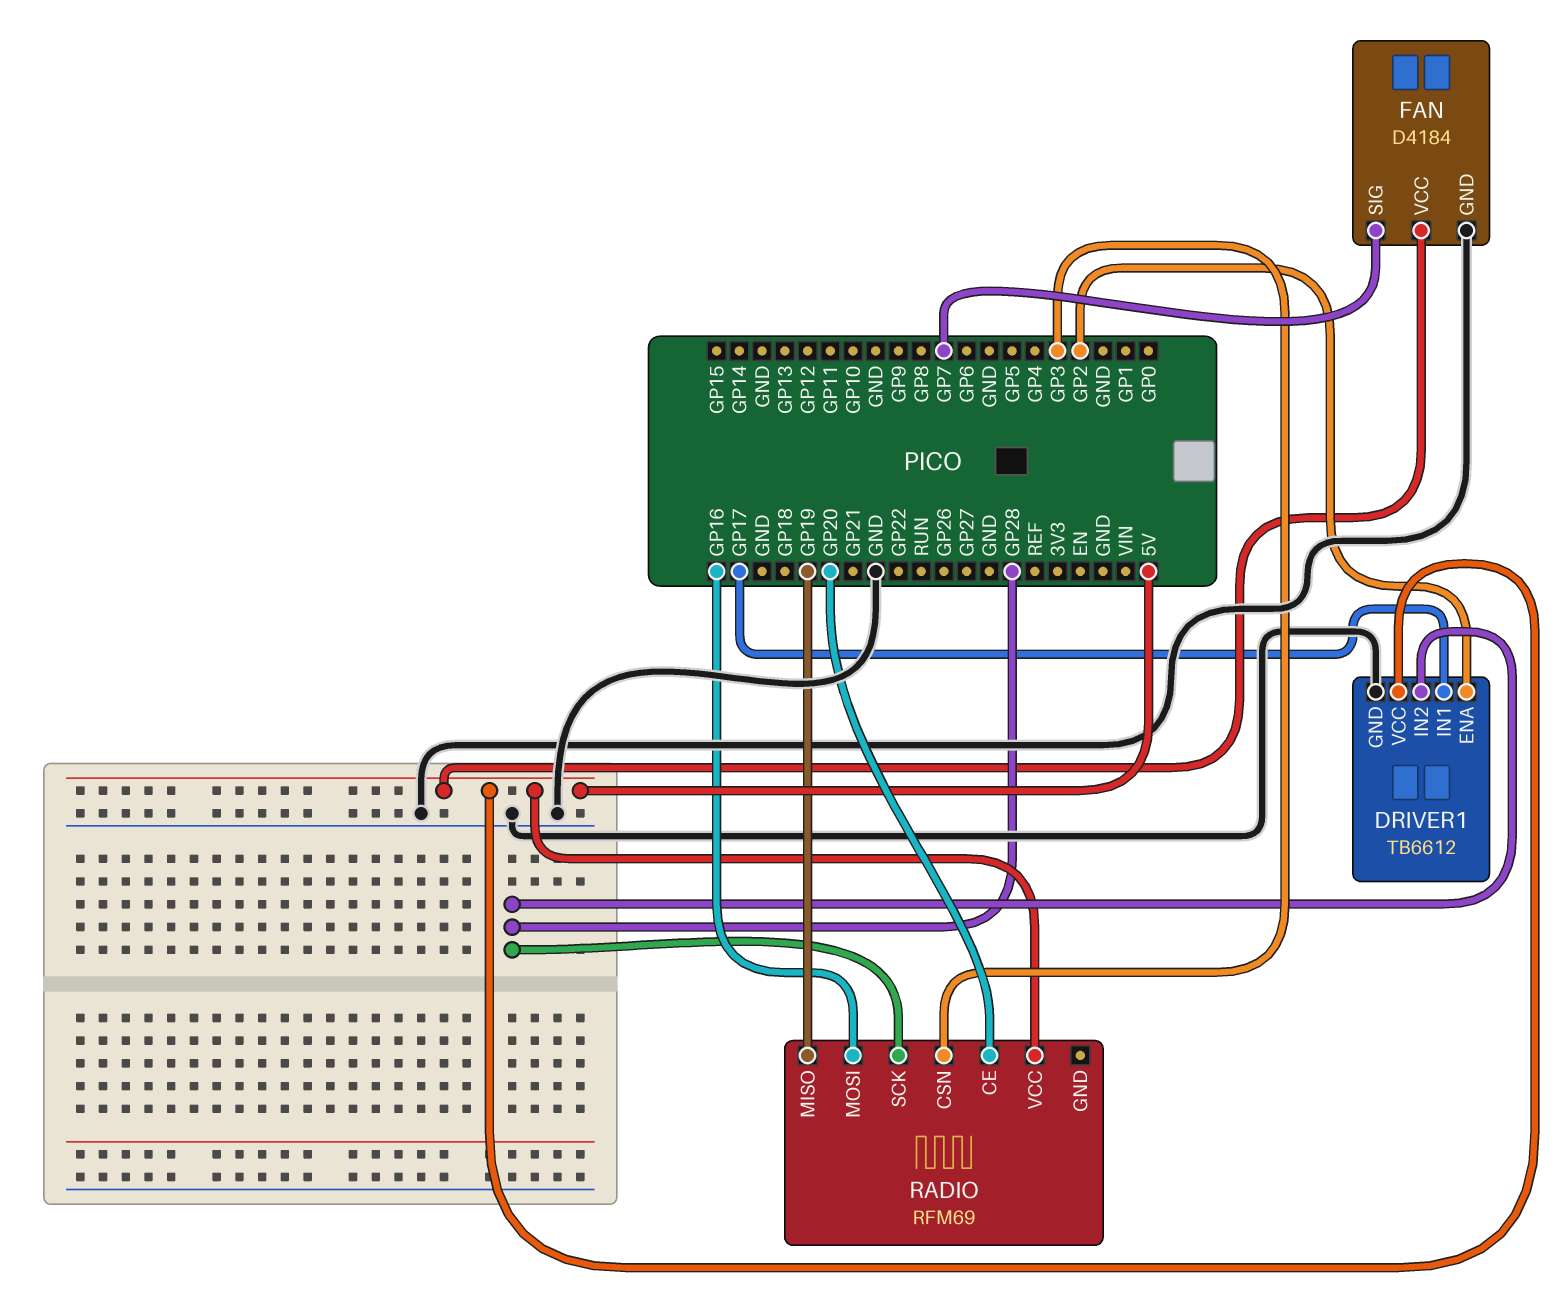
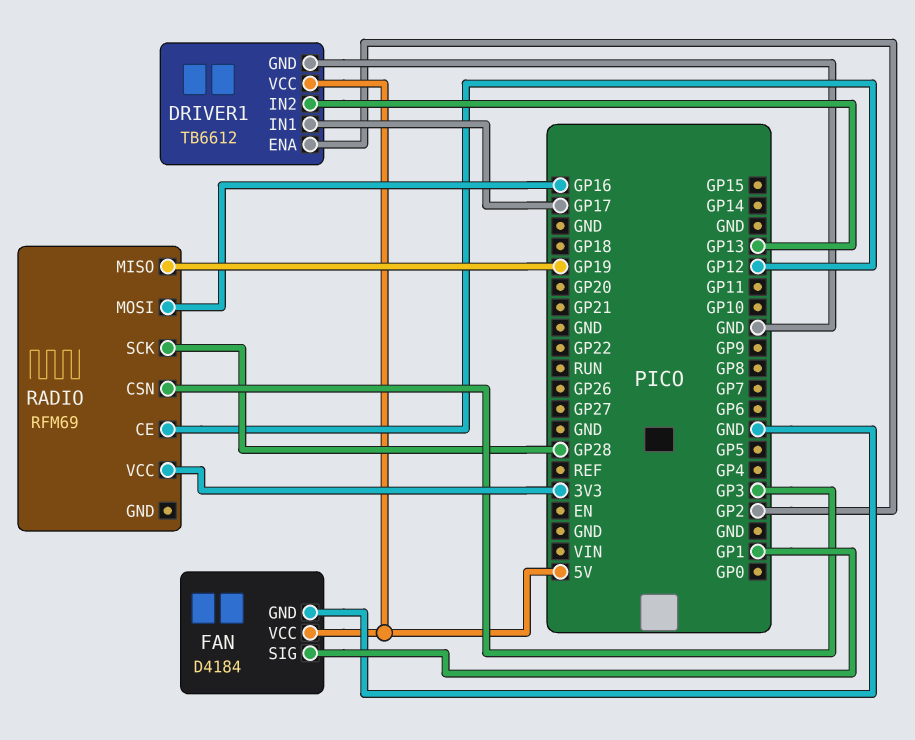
DRIVER1 pin IN2: GP28 -> GP13
FAN pin SIG: GP7 -> GP1
RADIO pin CE: GP20 -> GP12
RADIO pin VCC: 5V -> 3V3

